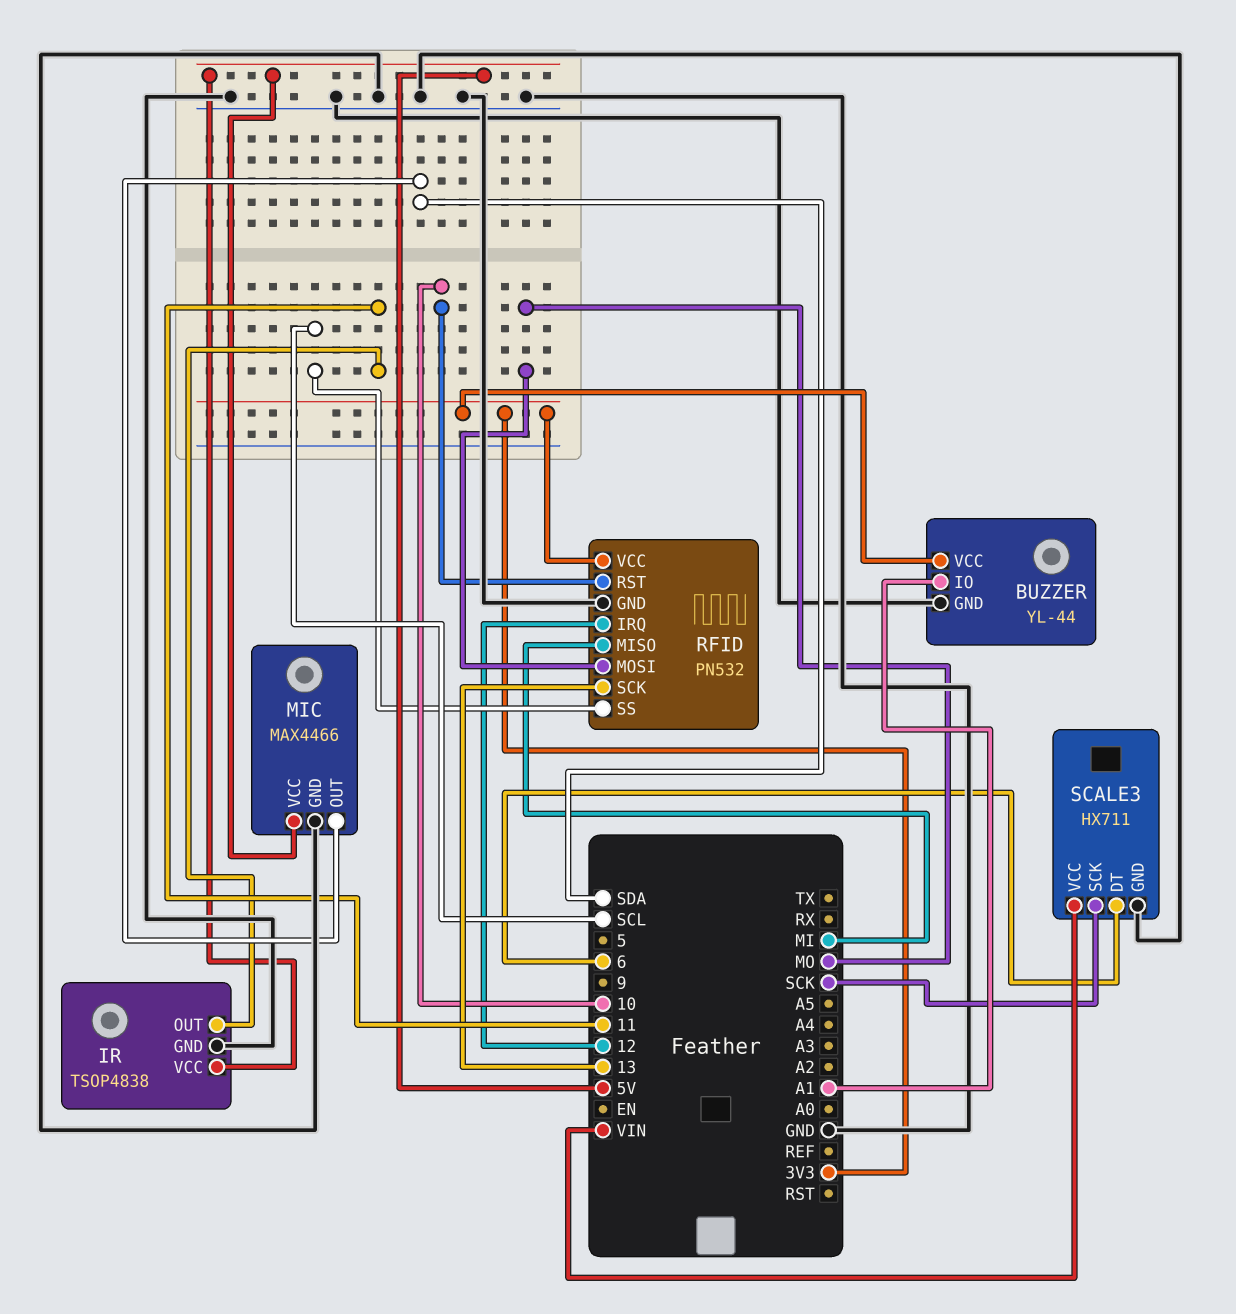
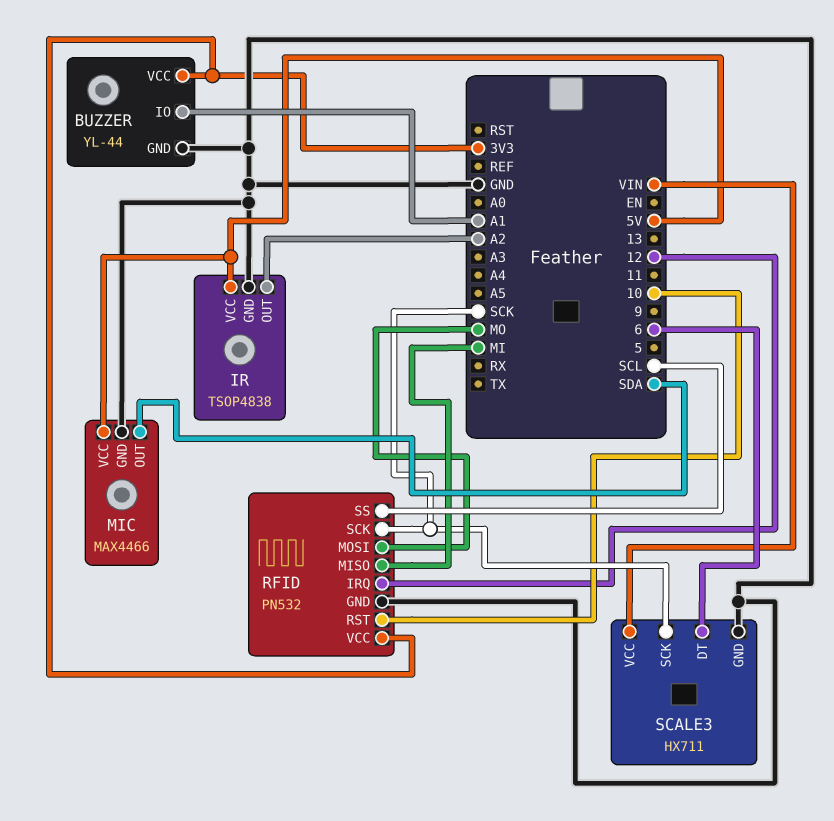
IR pin OUT: 11 -> A2
RFID pin SCK: 13 -> SCK

